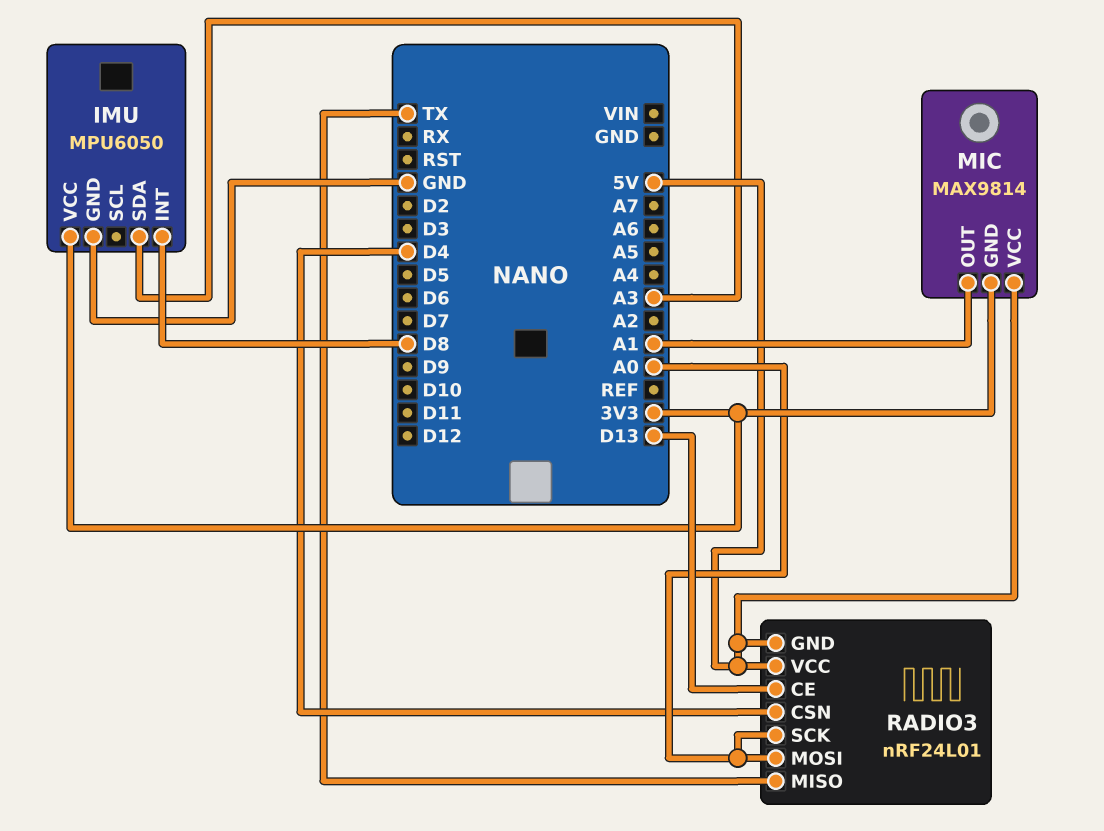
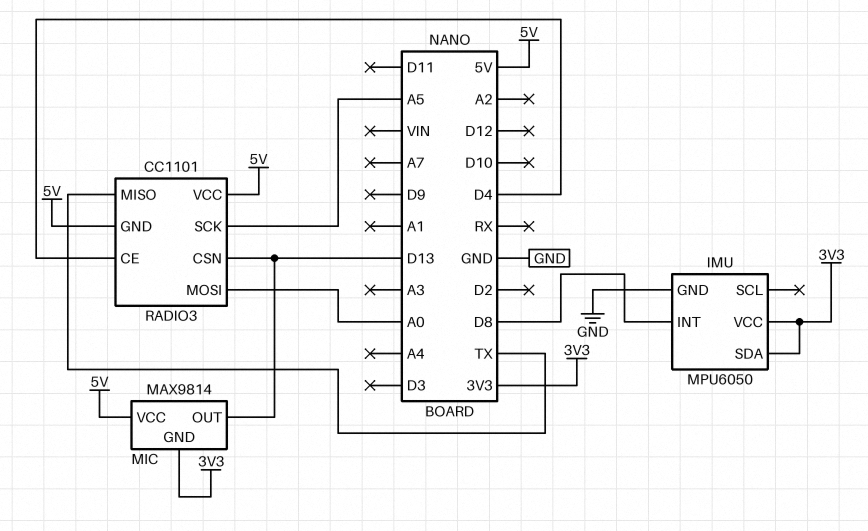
IMU pin SDA: A3 -> 3V3
MIC pin OUT: A1 -> D13
RADIO3: nRF24L01 -> CC1101
RADIO3 pin CE: D13 -> D4
RADIO3 pin CSN: D4 -> D13
RADIO3 pin SCK: A0 -> A5

